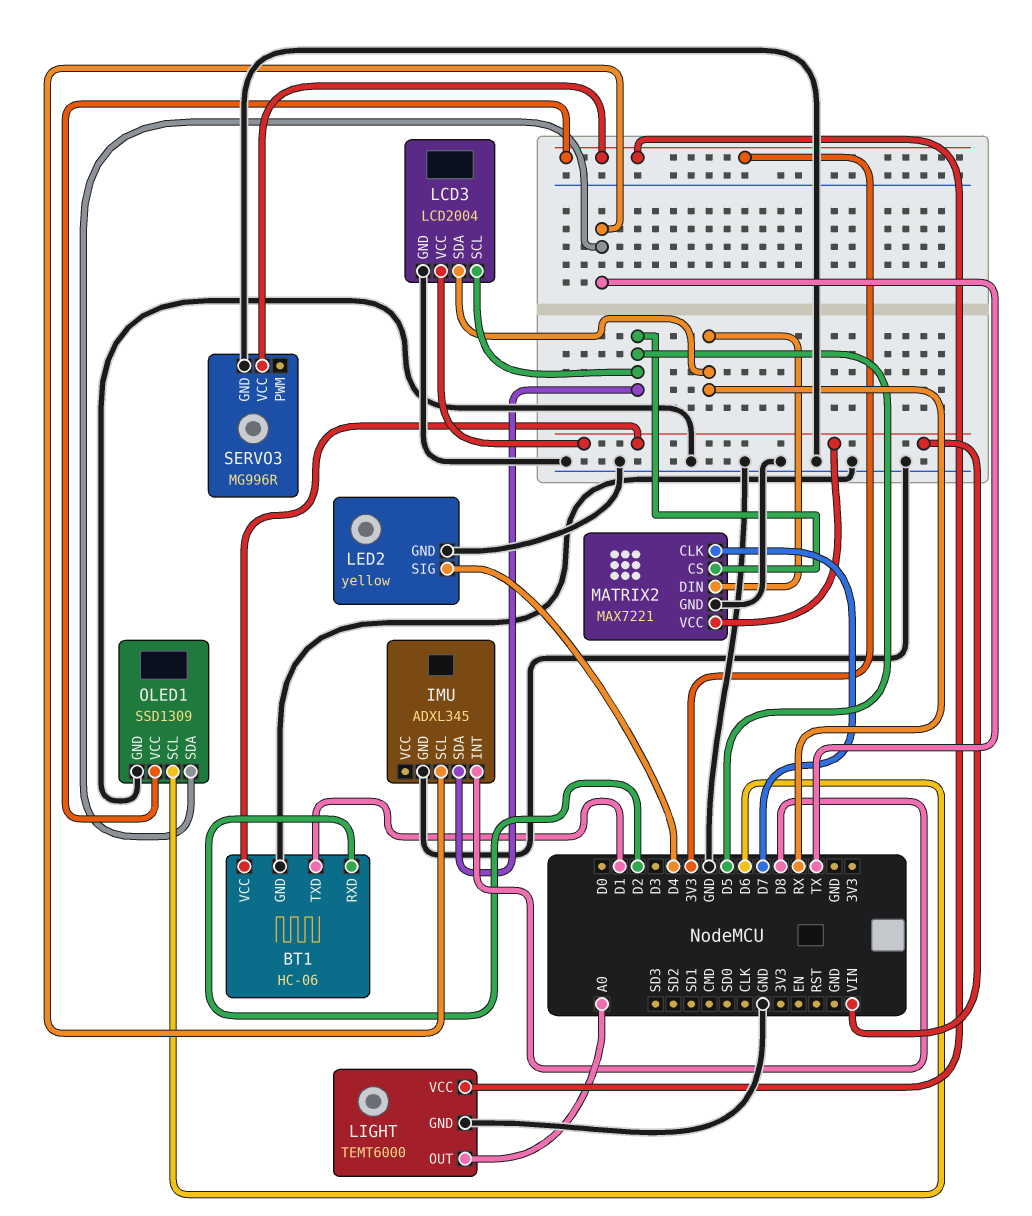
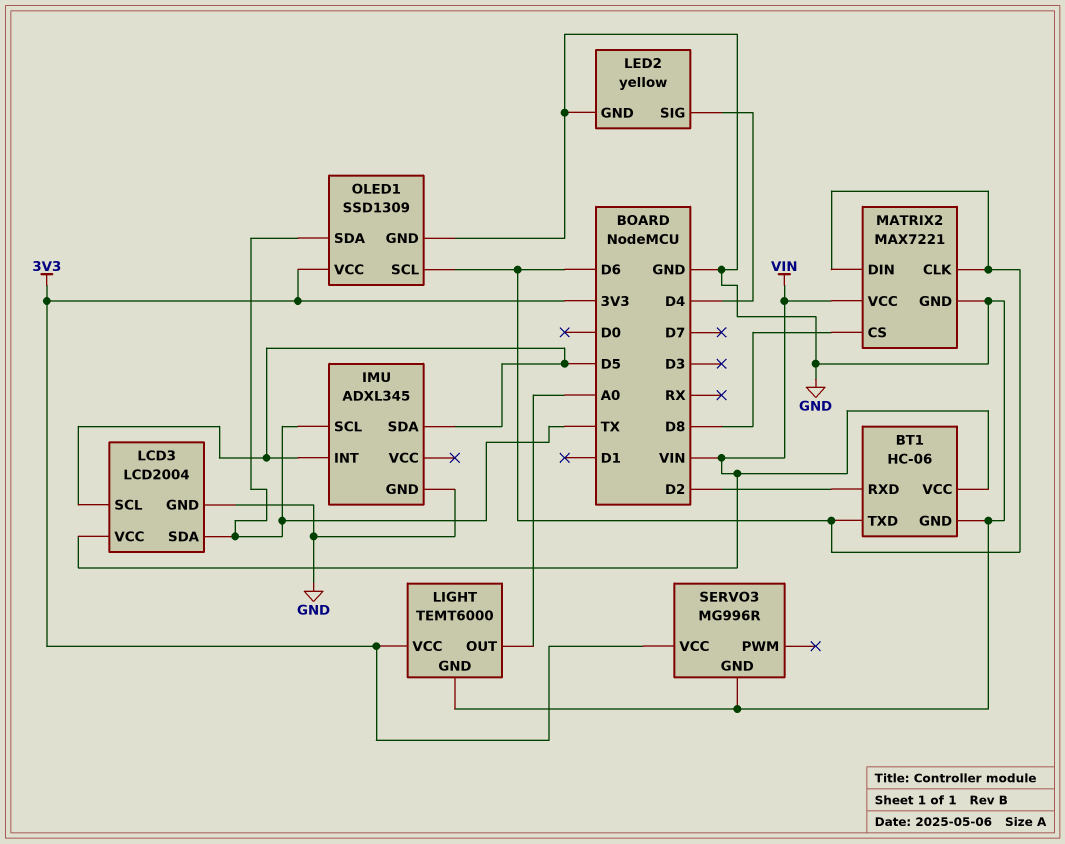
BT1 pin TXD: D1 -> D6
IMU pin INT: D8 -> D5
LCD3 pin SDA: RX -> TX
MATRIX2 pin CLK: D7 -> D6
MATRIX2 pin CS: D5 -> D8
MATRIX2 pin DIN: RX -> D6

